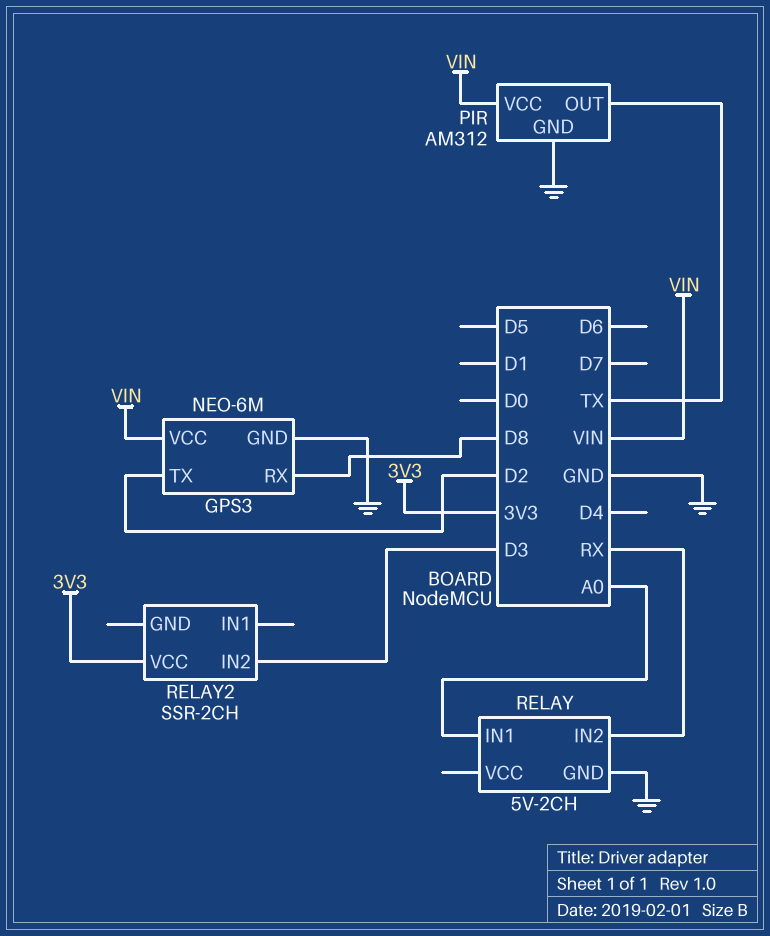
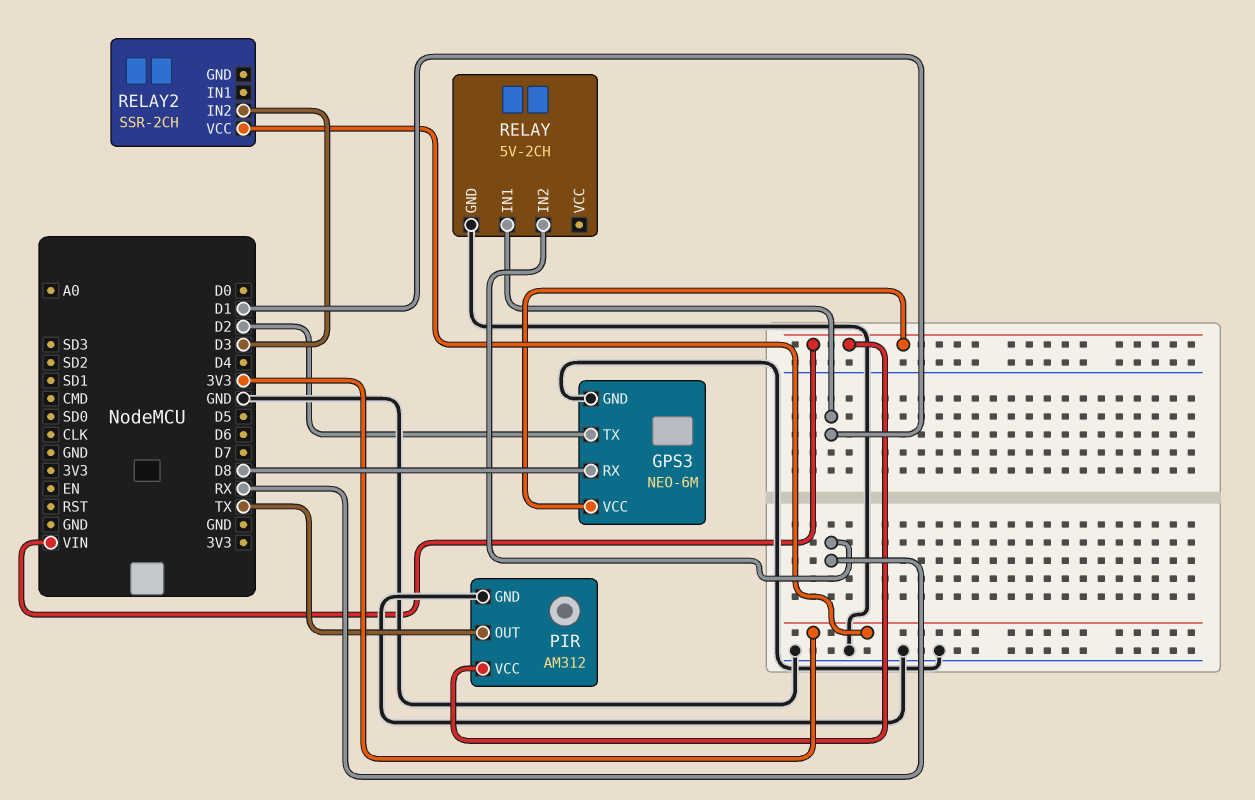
RELAY pin IN1: A0 -> D1

